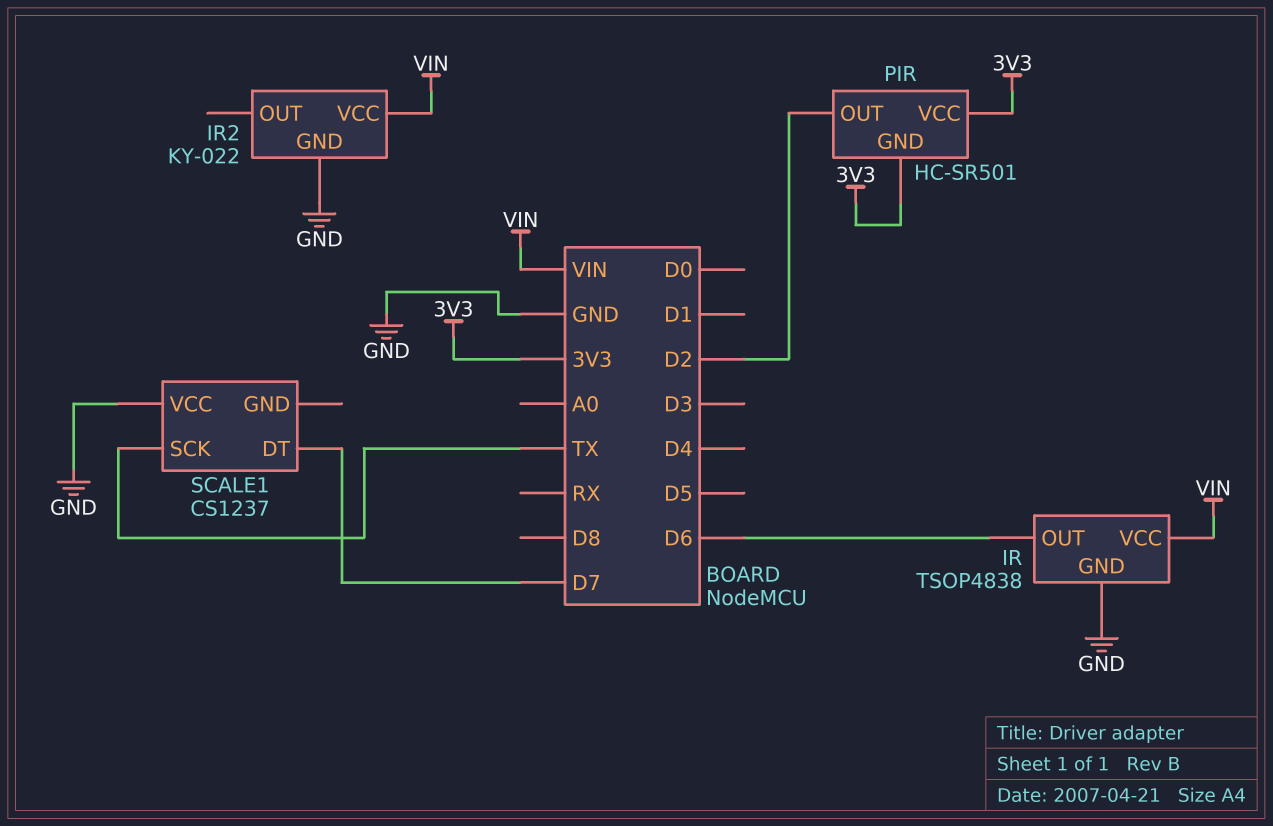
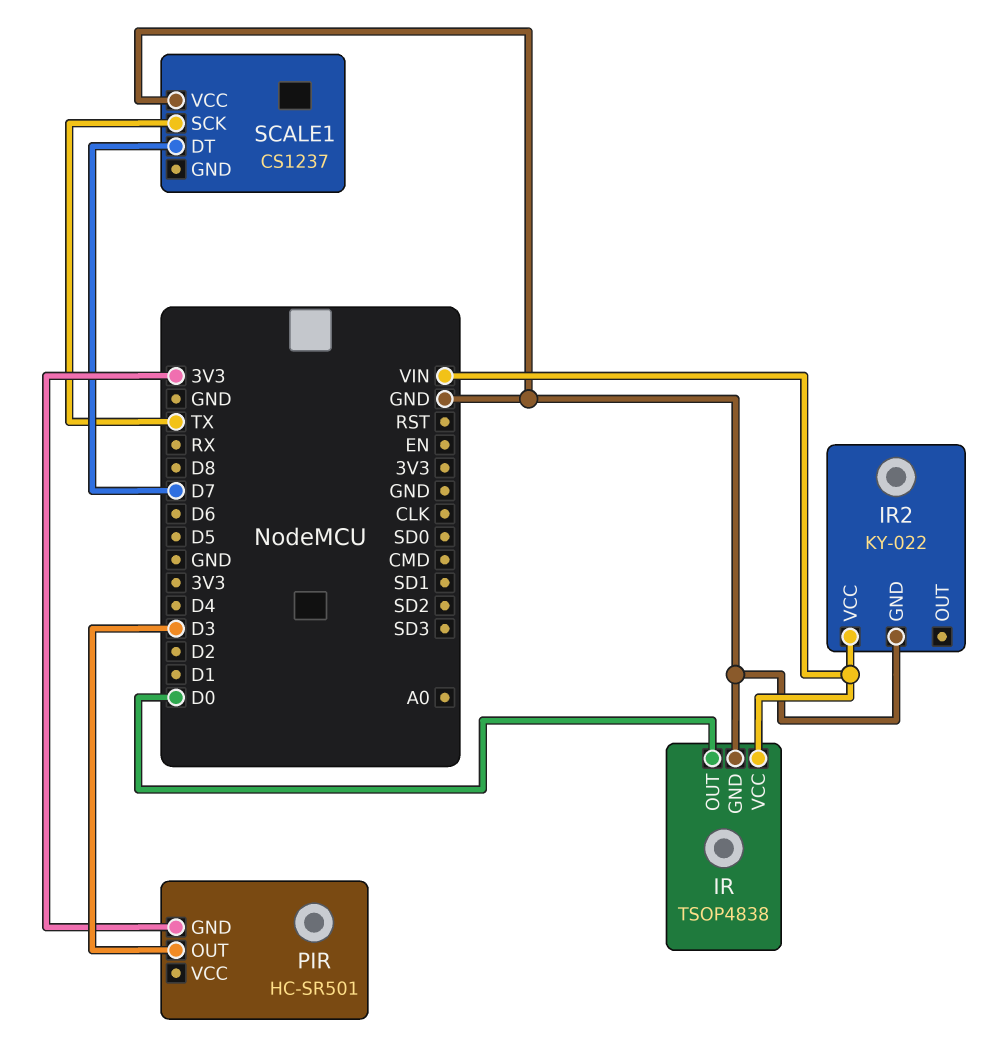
IR pin OUT: D6 -> D0
PIR pin OUT: D2 -> D3
PIR pin VCC: 3V3 -> none

